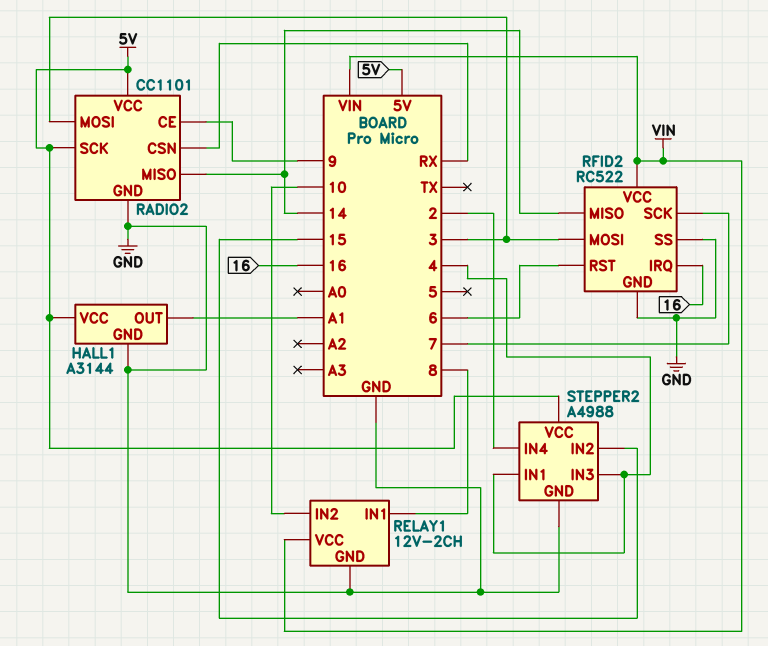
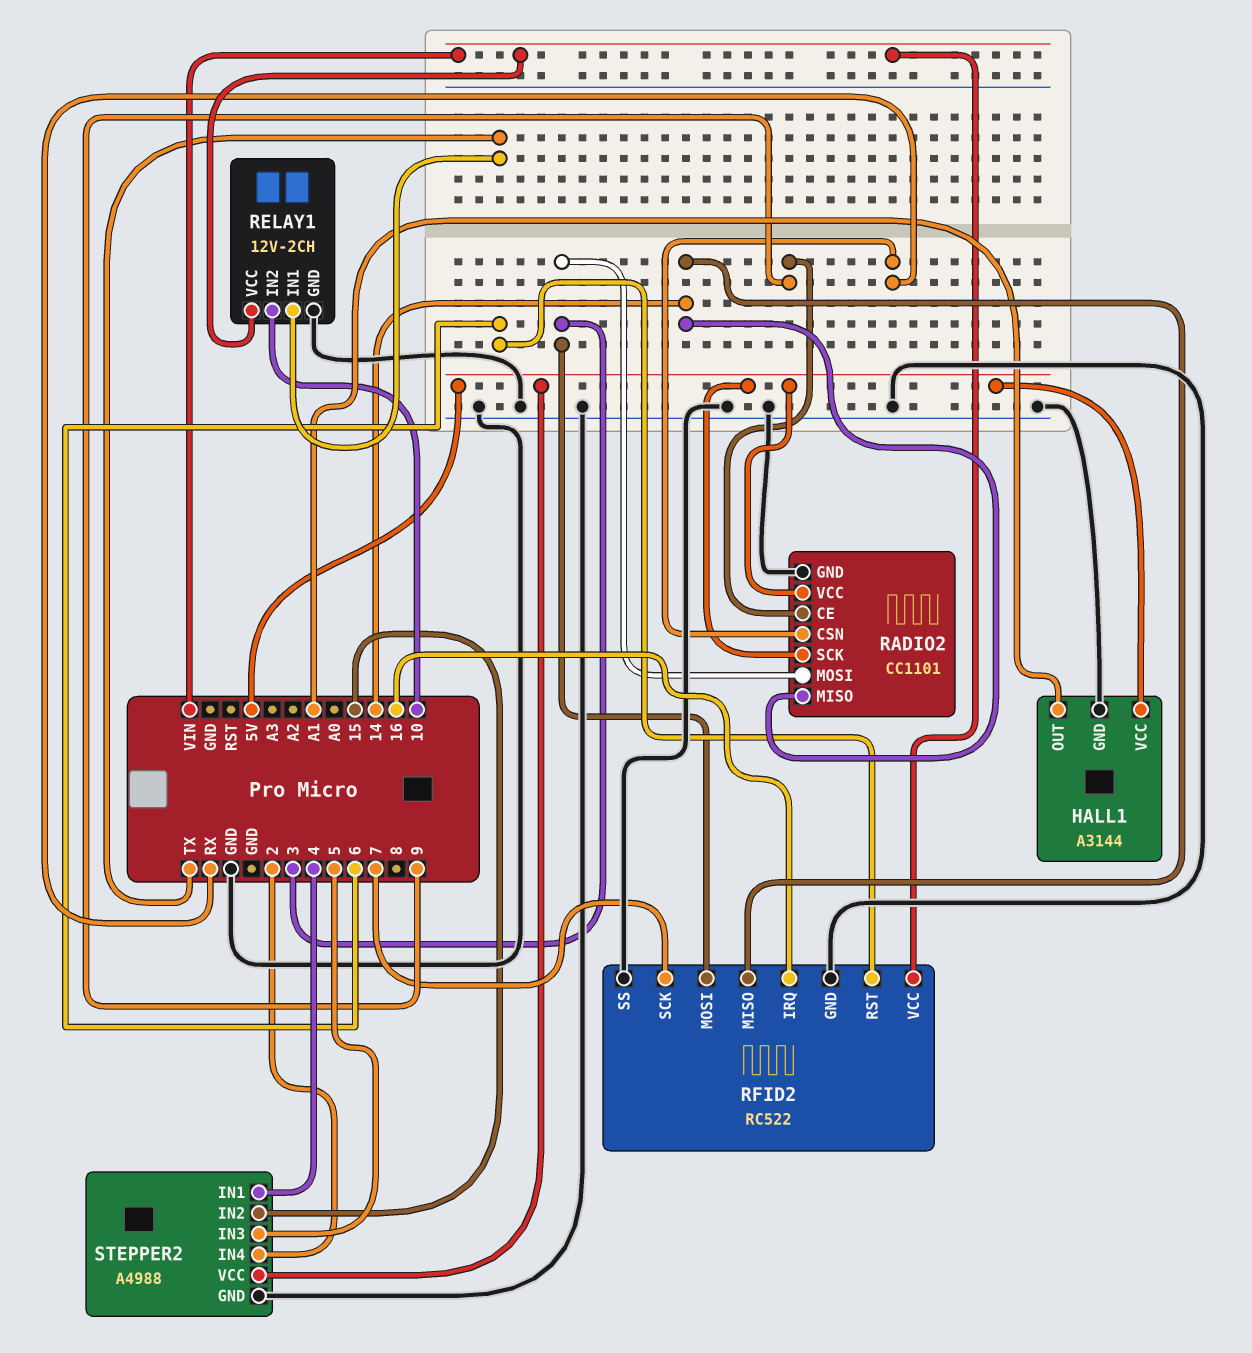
RELAY1 pin IN1: 8 -> TX
STEPPER2 pin IN3: 4 -> 5

